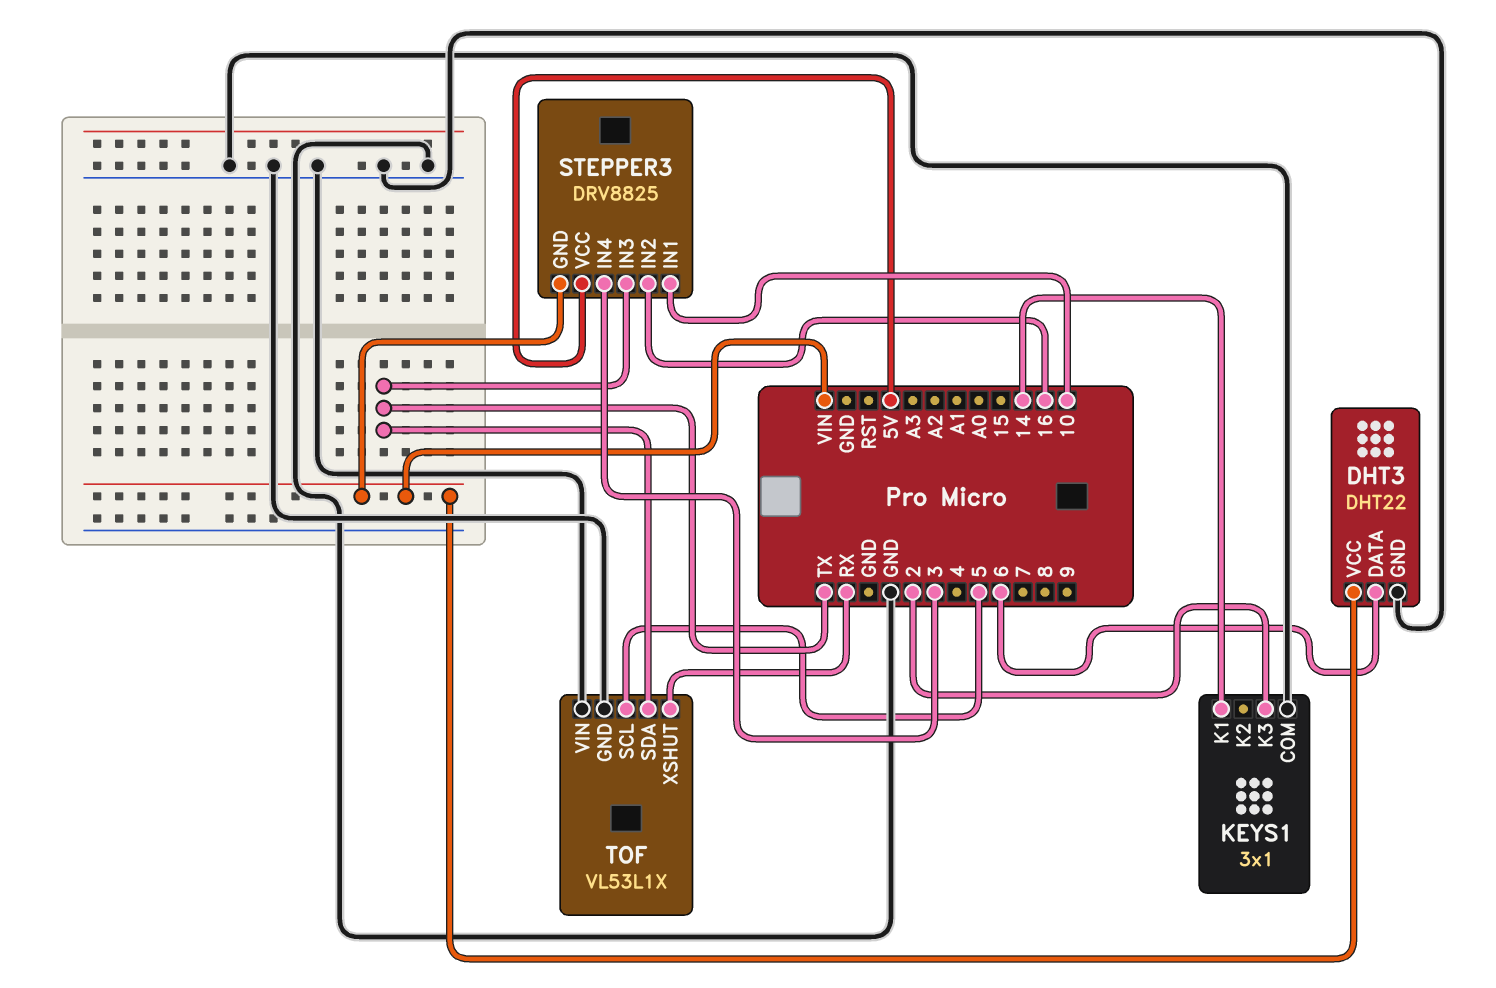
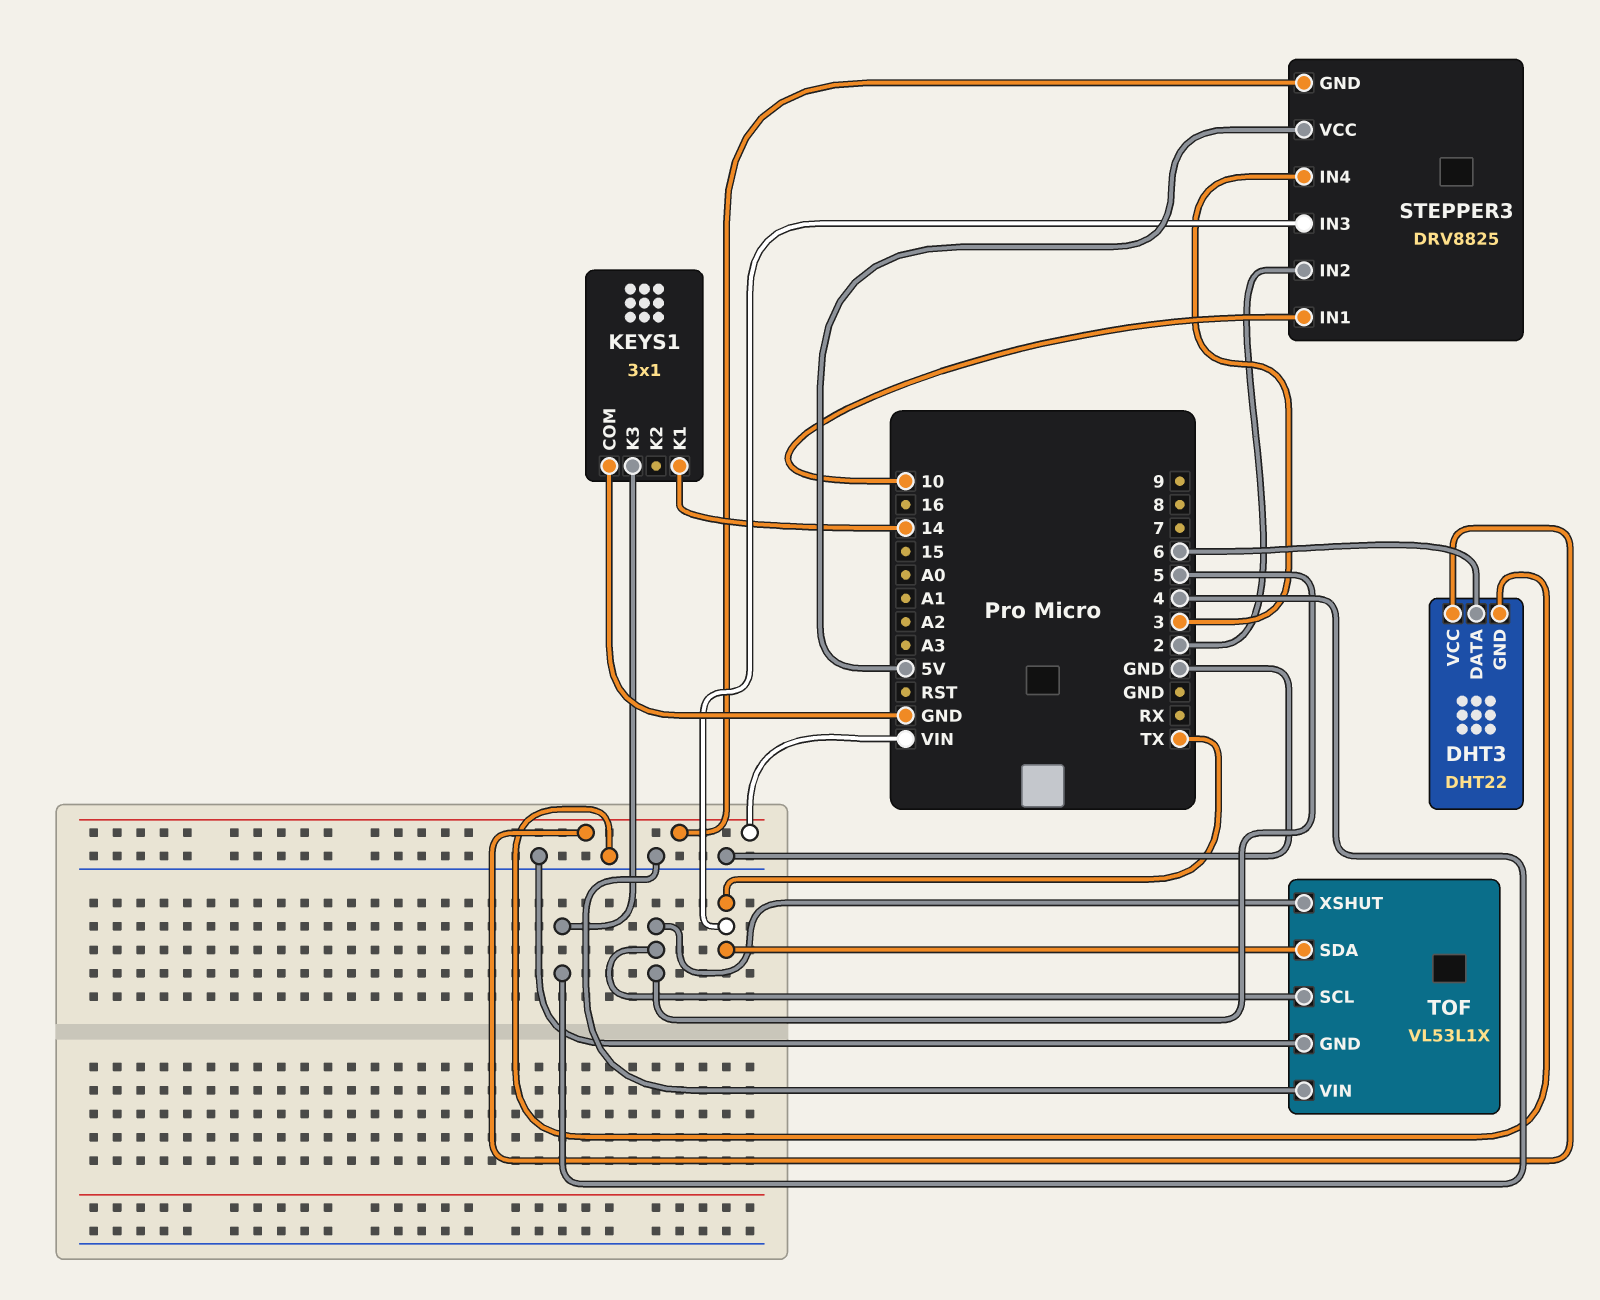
KEYS1 pin K3: 2 -> 4
STEPPER3 pin IN2: 16 -> 2
TOF pin XSHUT: RX -> 5

